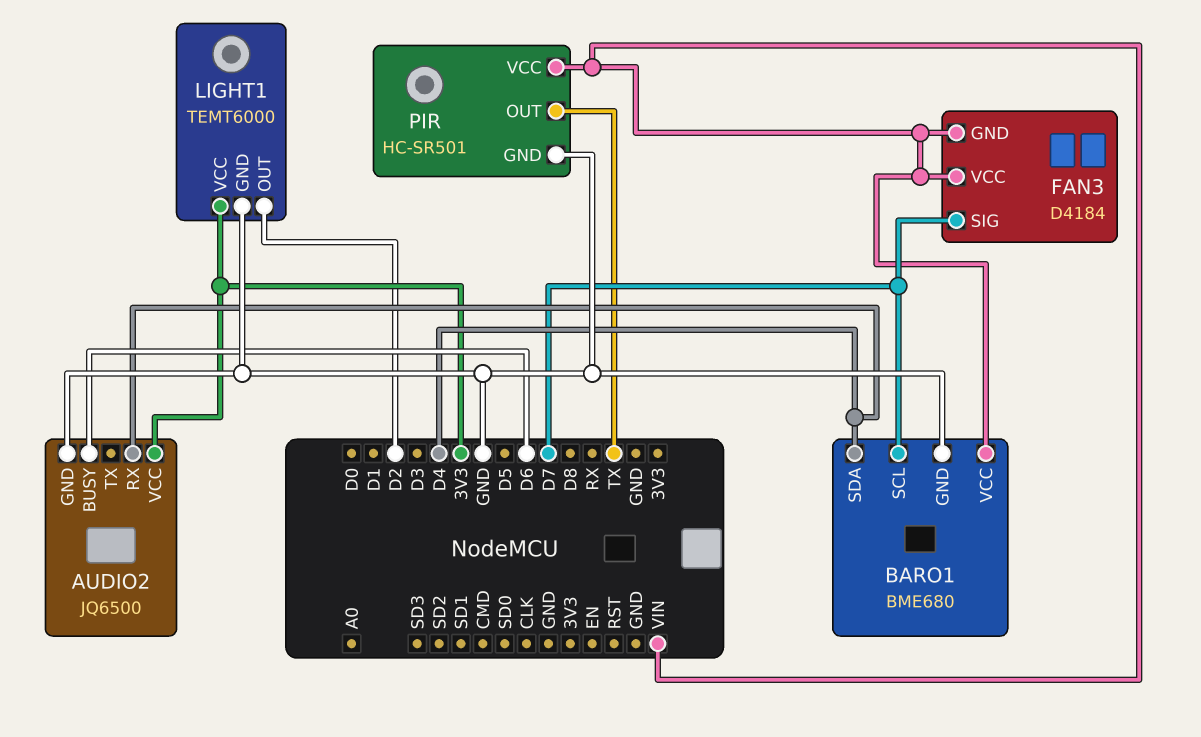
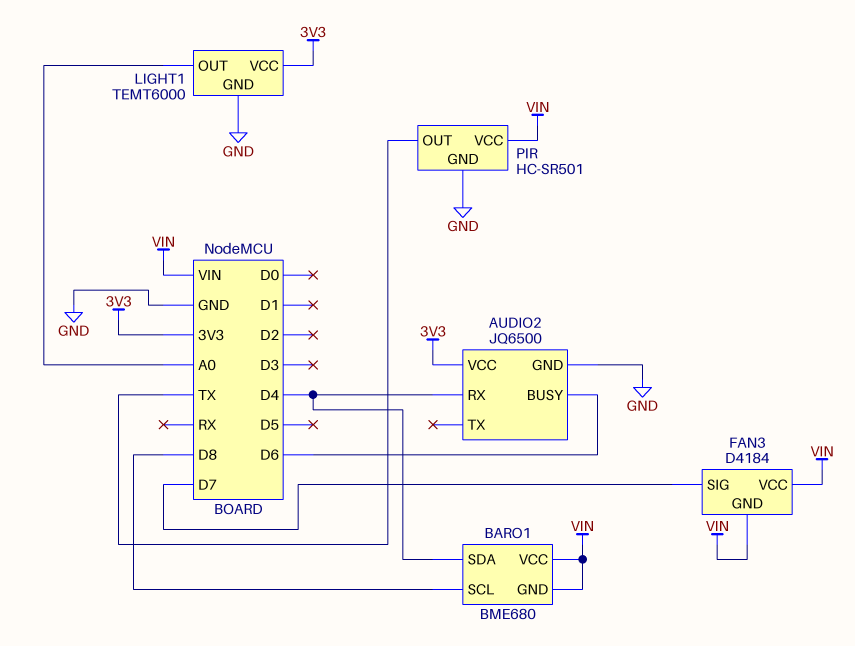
BARO1 pin GND: GND -> VIN
BARO1 pin SCL: D7 -> D8
LIGHT1 pin OUT: D2 -> A0

